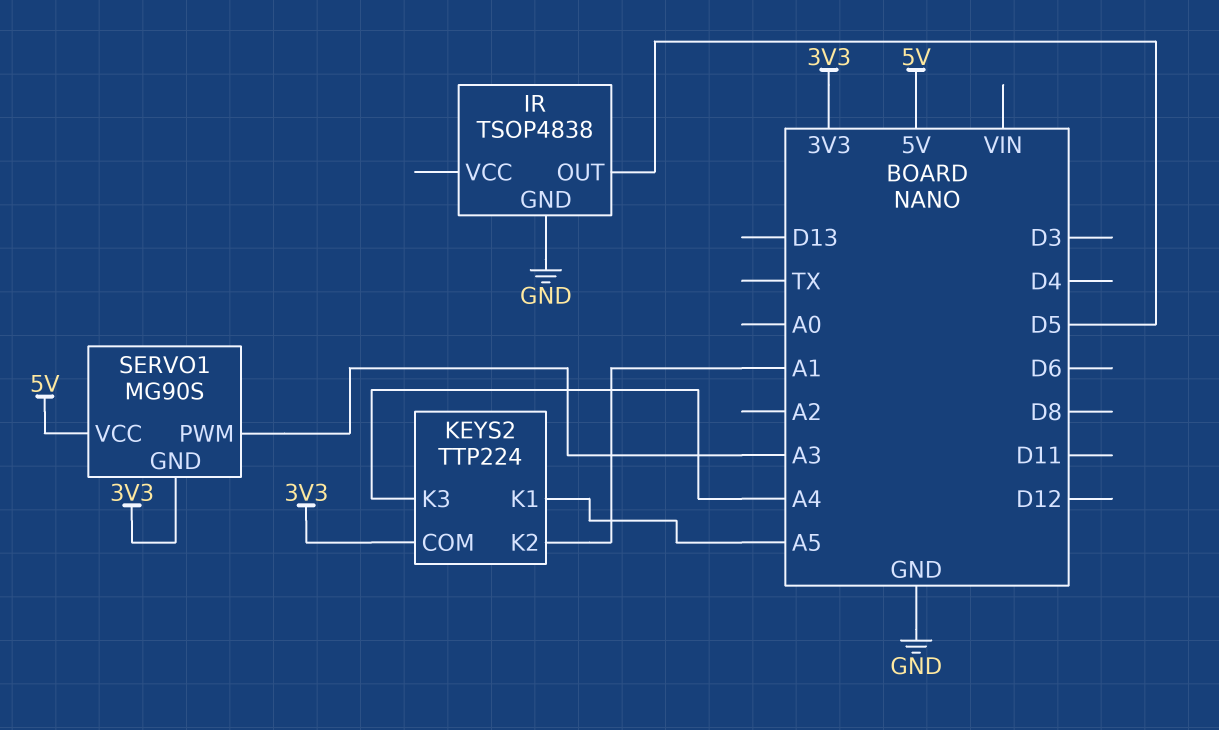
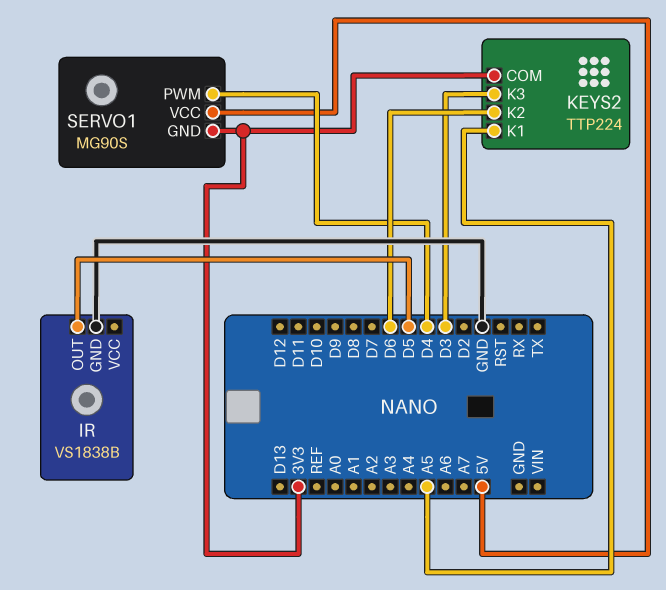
IR: TSOP4838 -> VS1838B
KEYS2 pin K2: A1 -> D6
KEYS2 pin K3: A4 -> D3
SERVO1 pin PWM: A3 -> D4

